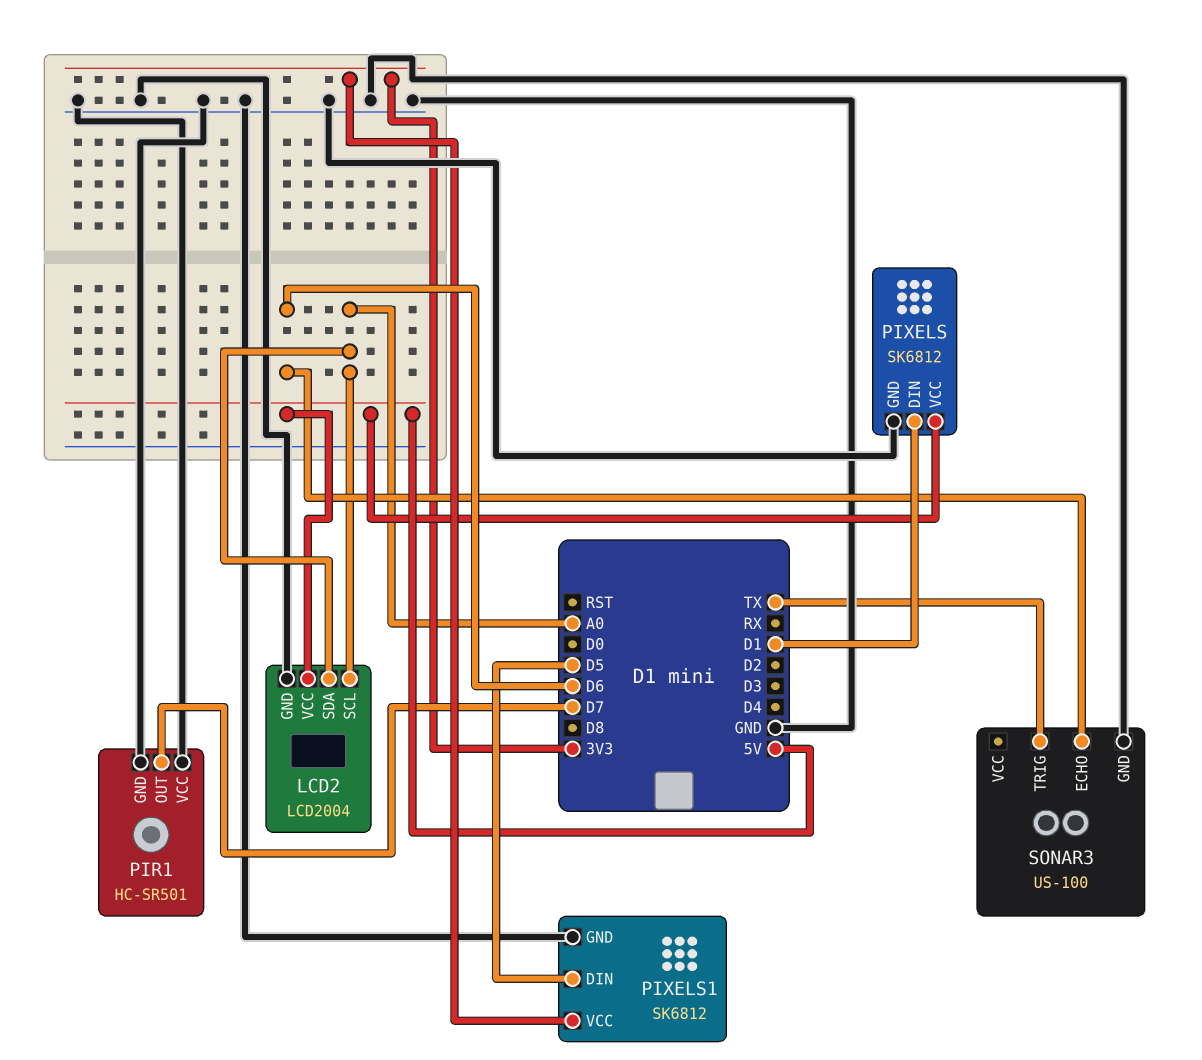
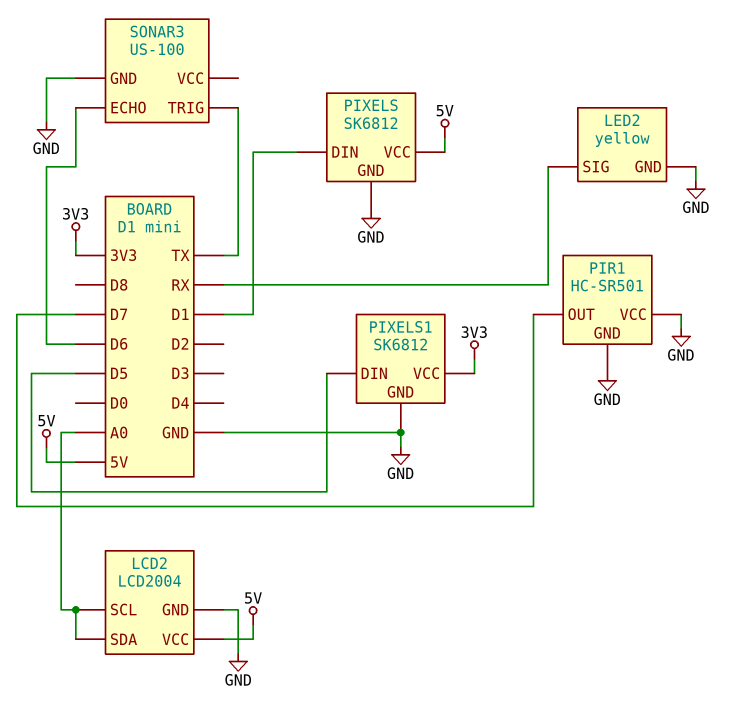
LED2: none -> yellow
LED2 pin GND: none -> GND
LED2 pin SIG: none -> RX

